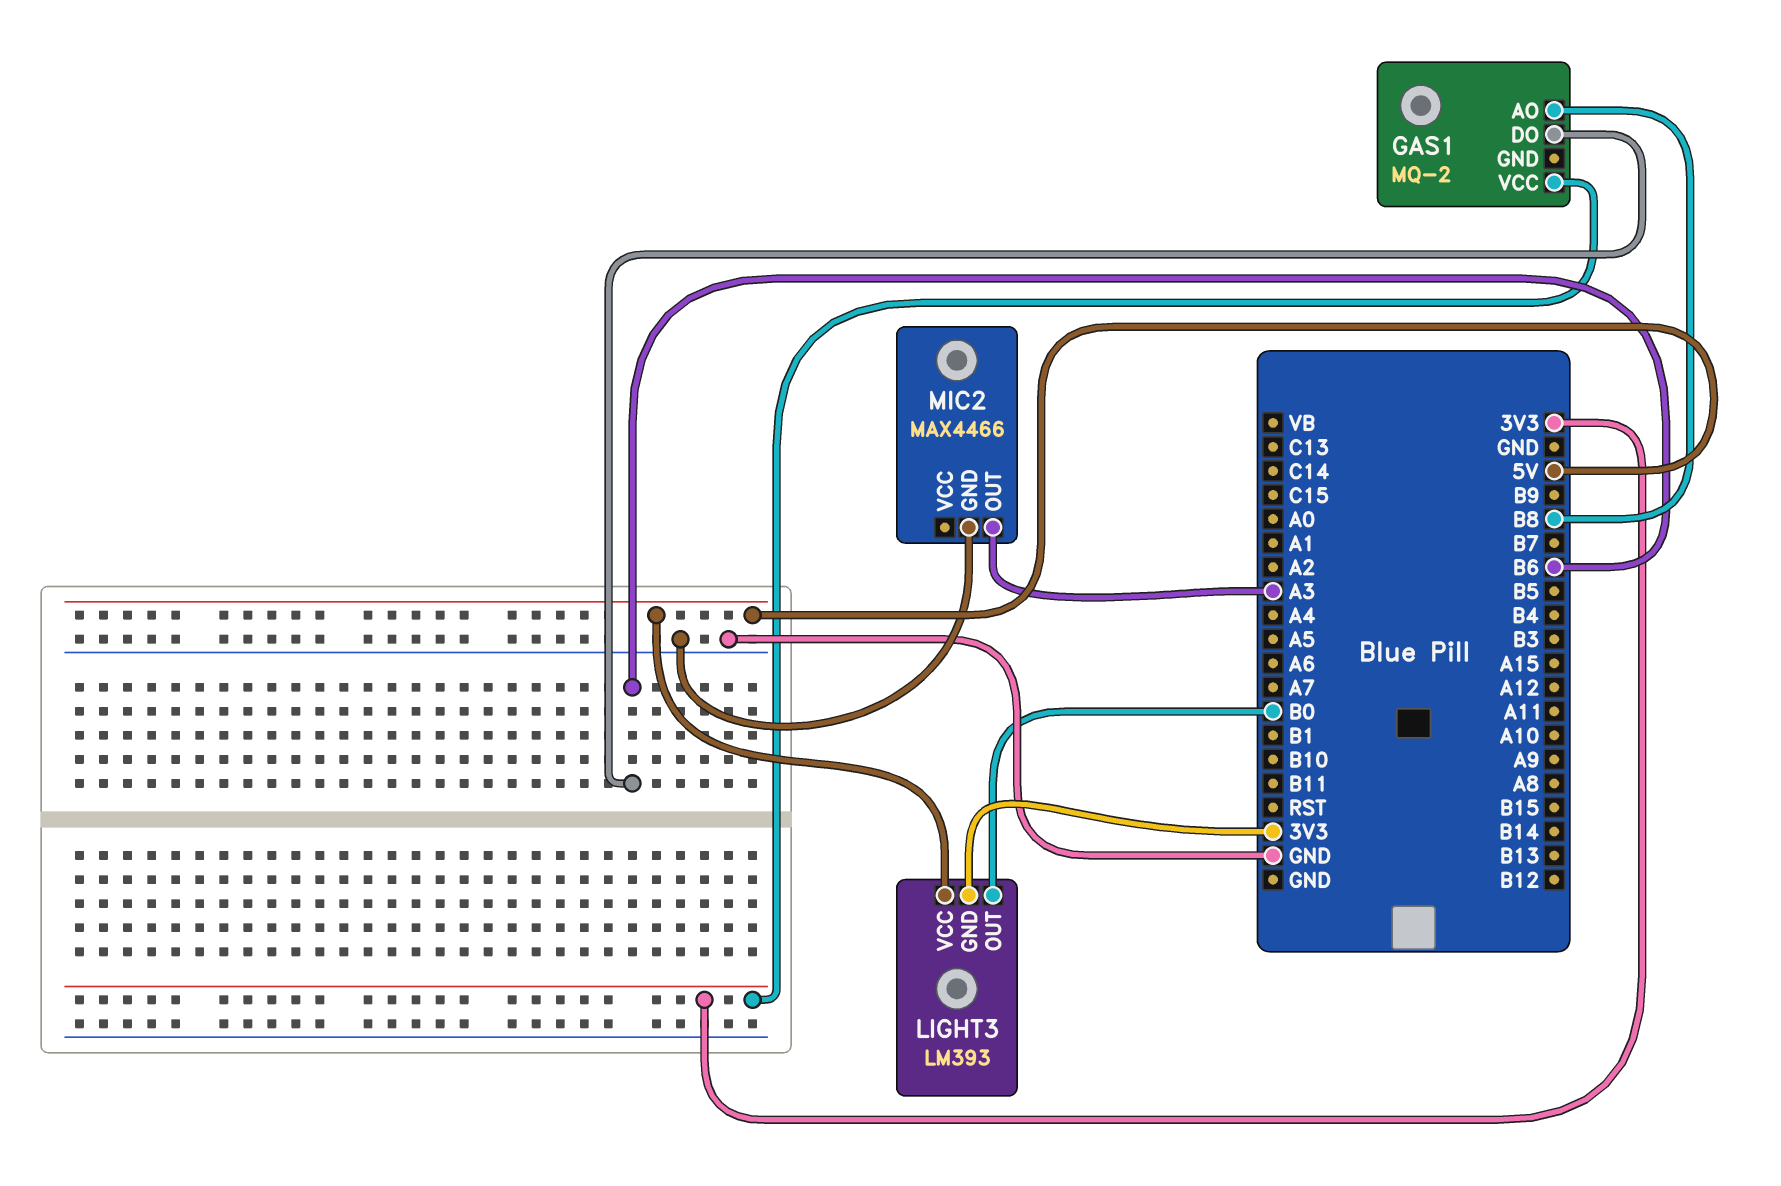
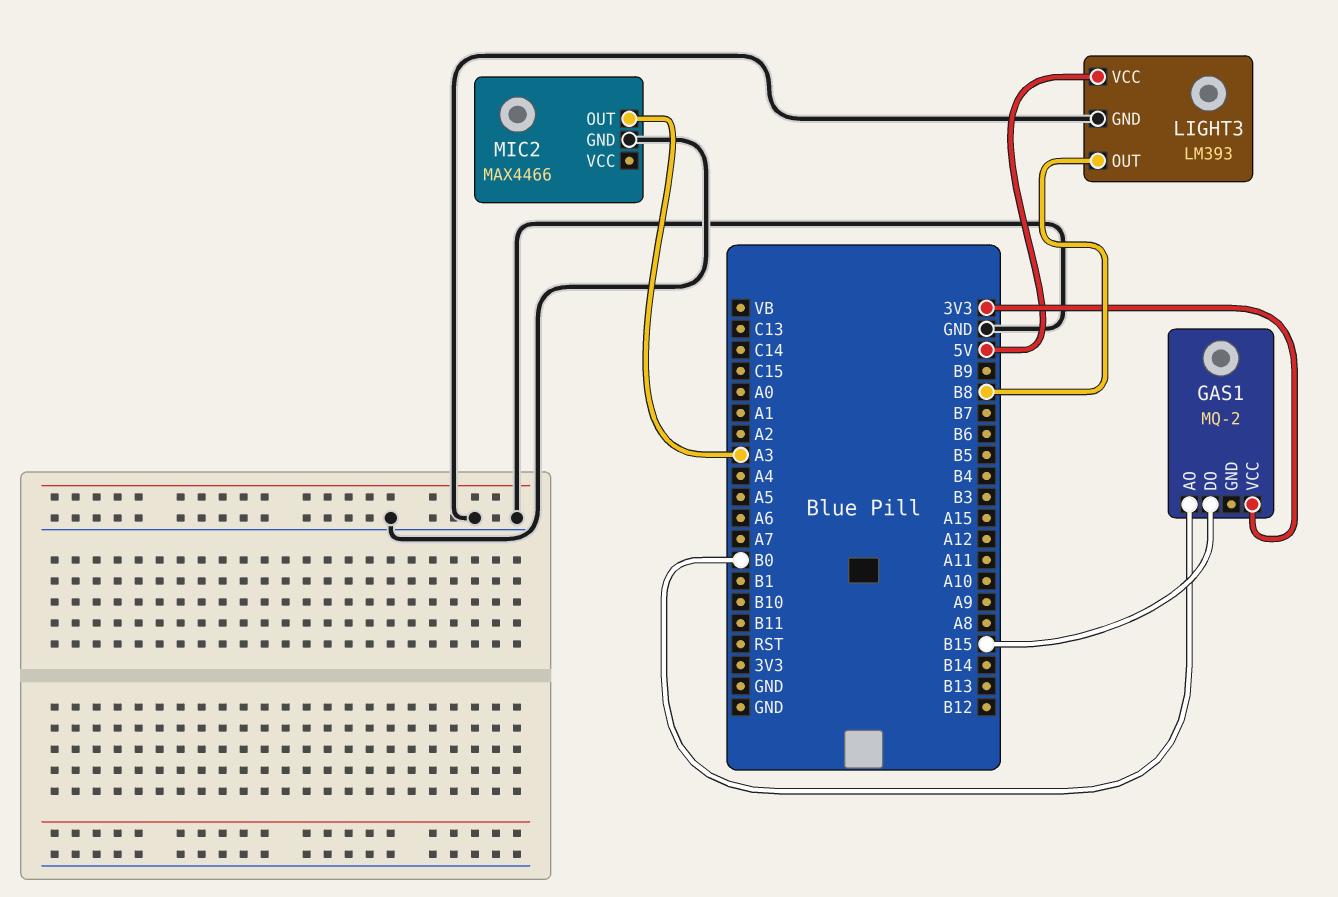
GAS1 pin AO: B8 -> B0
GAS1 pin DO: B6 -> B15
LIGHT3 pin GND: 3V3 -> GND
LIGHT3 pin OUT: B0 -> B8

